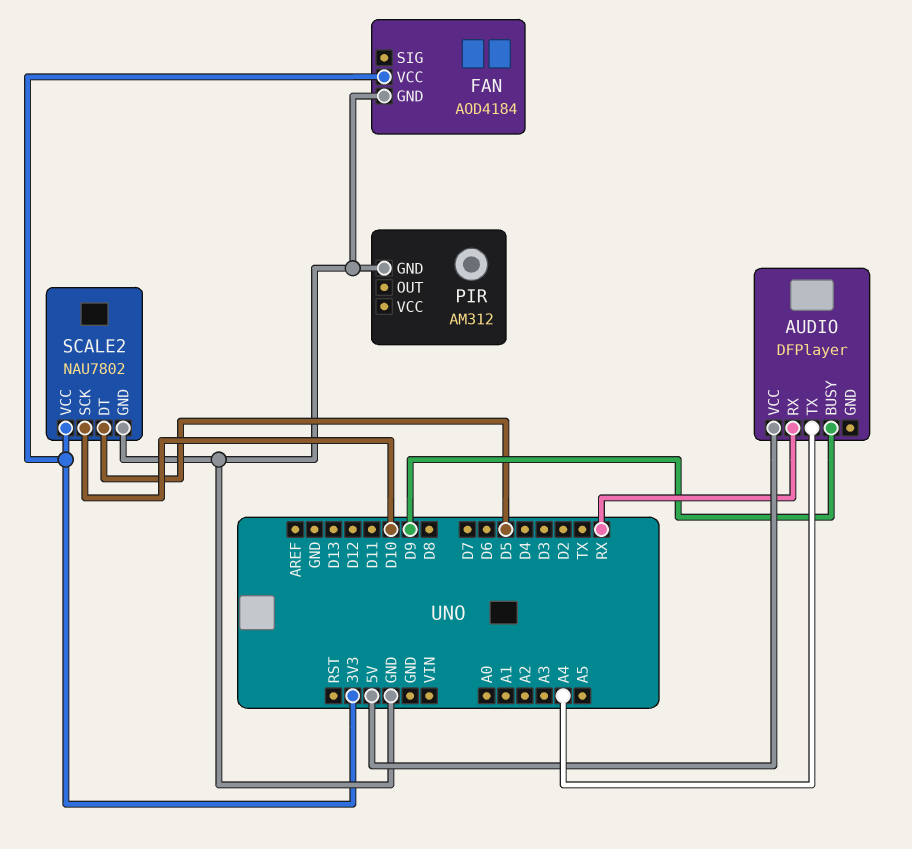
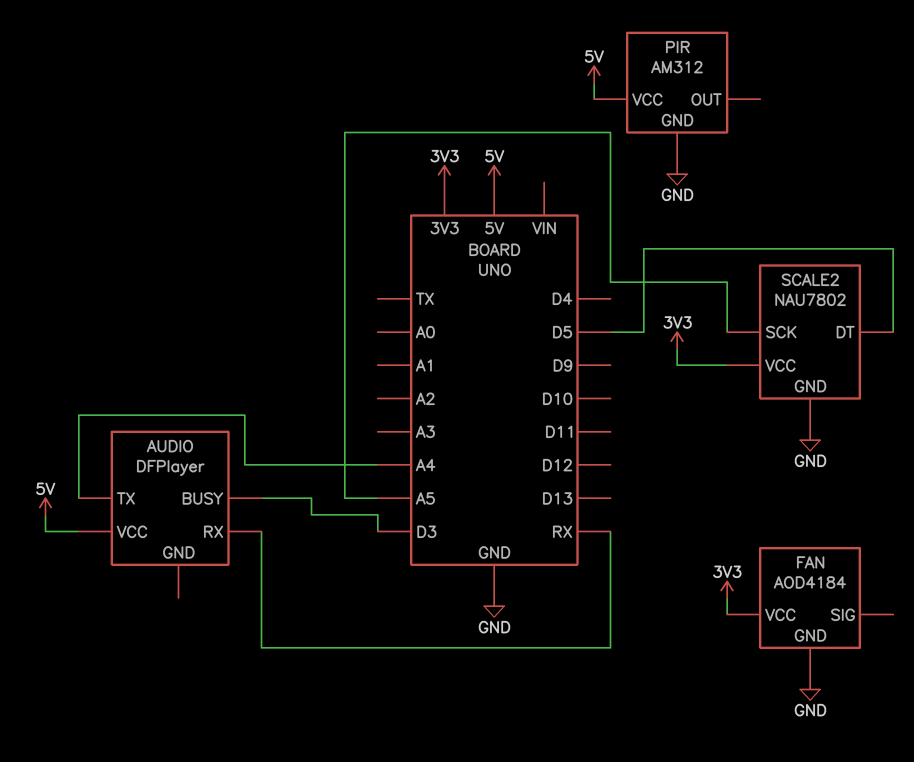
AUDIO pin BUSY: D9 -> D3
PIR pin VCC: none -> 5V
SCALE2 pin SCK: D10 -> A5

